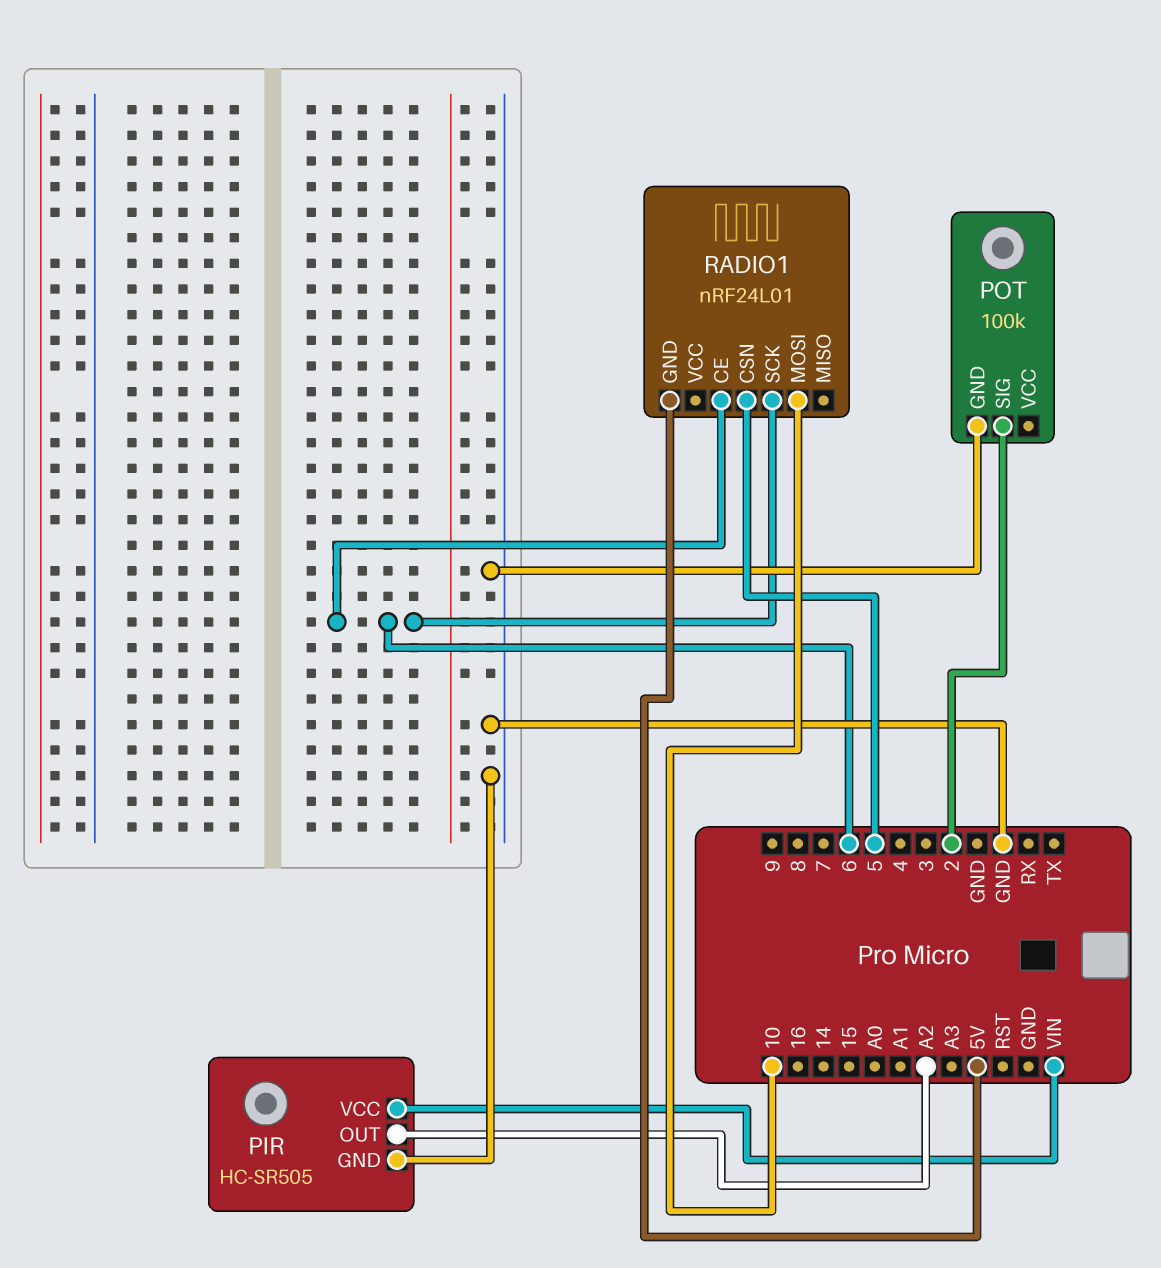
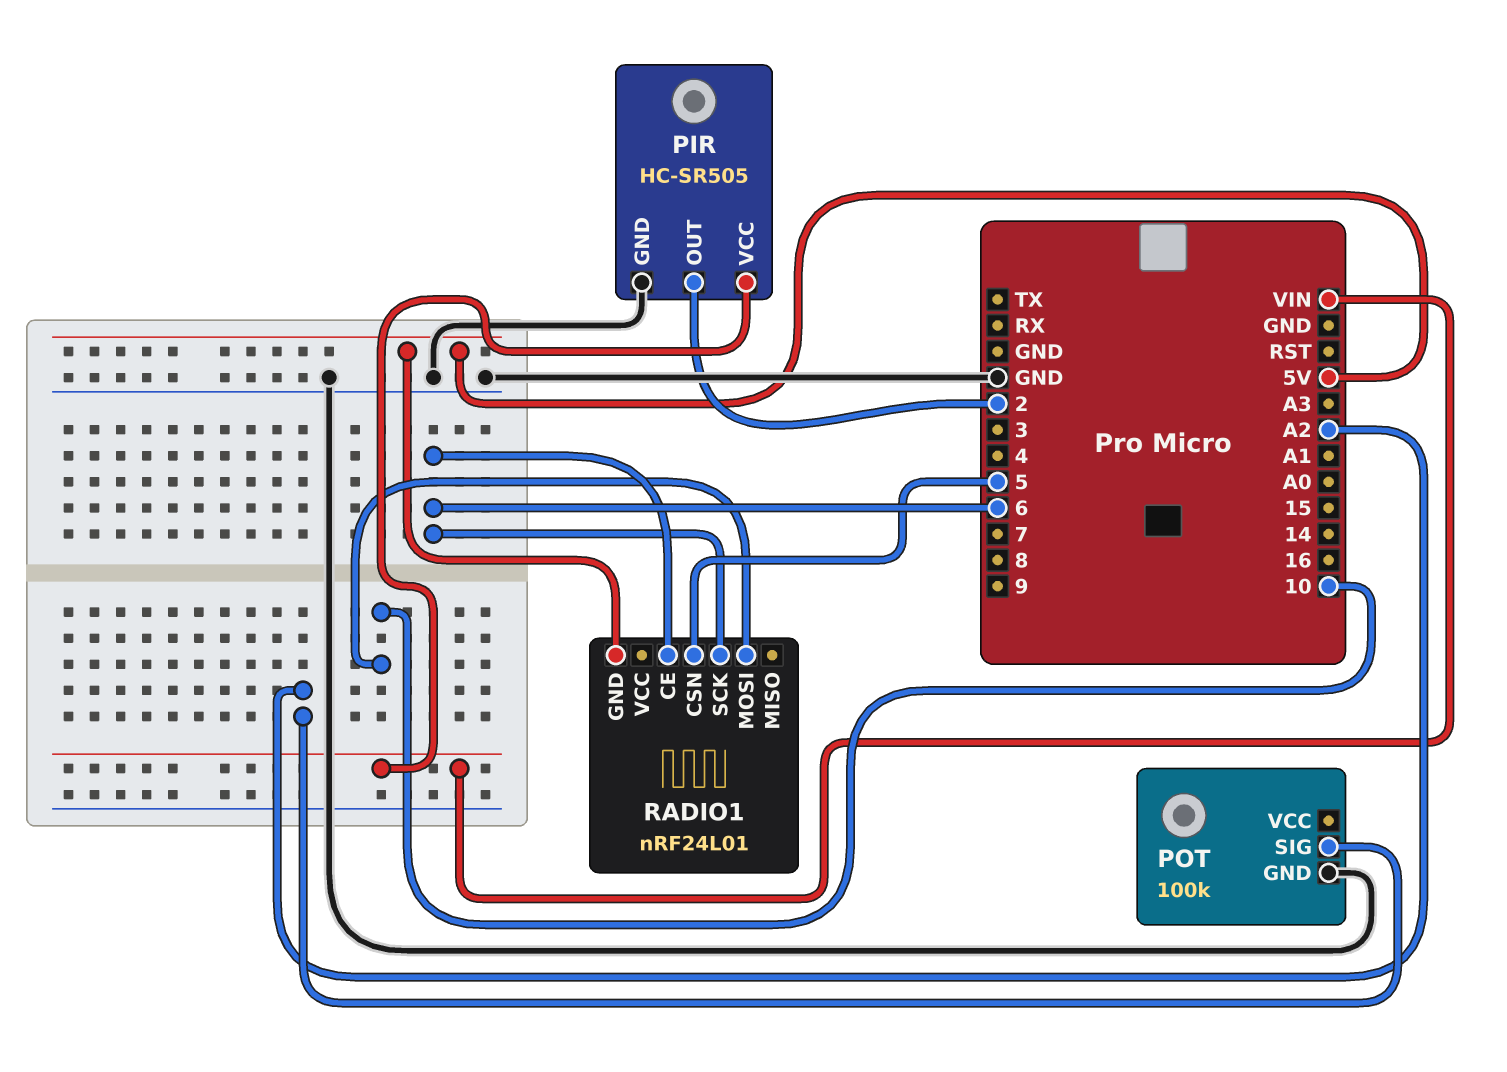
PIR pin OUT: A2 -> 2
POT pin SIG: 2 -> A2

